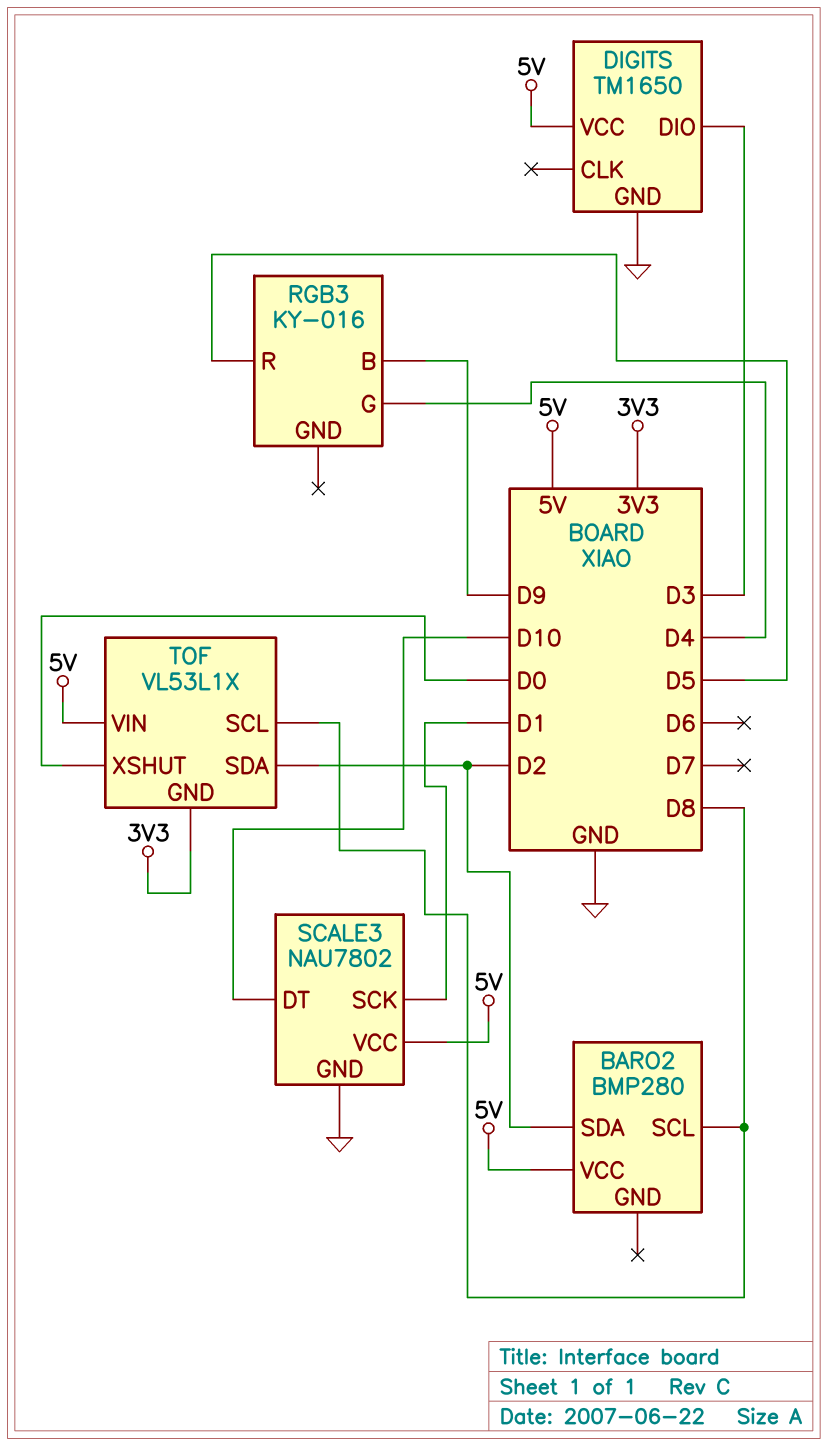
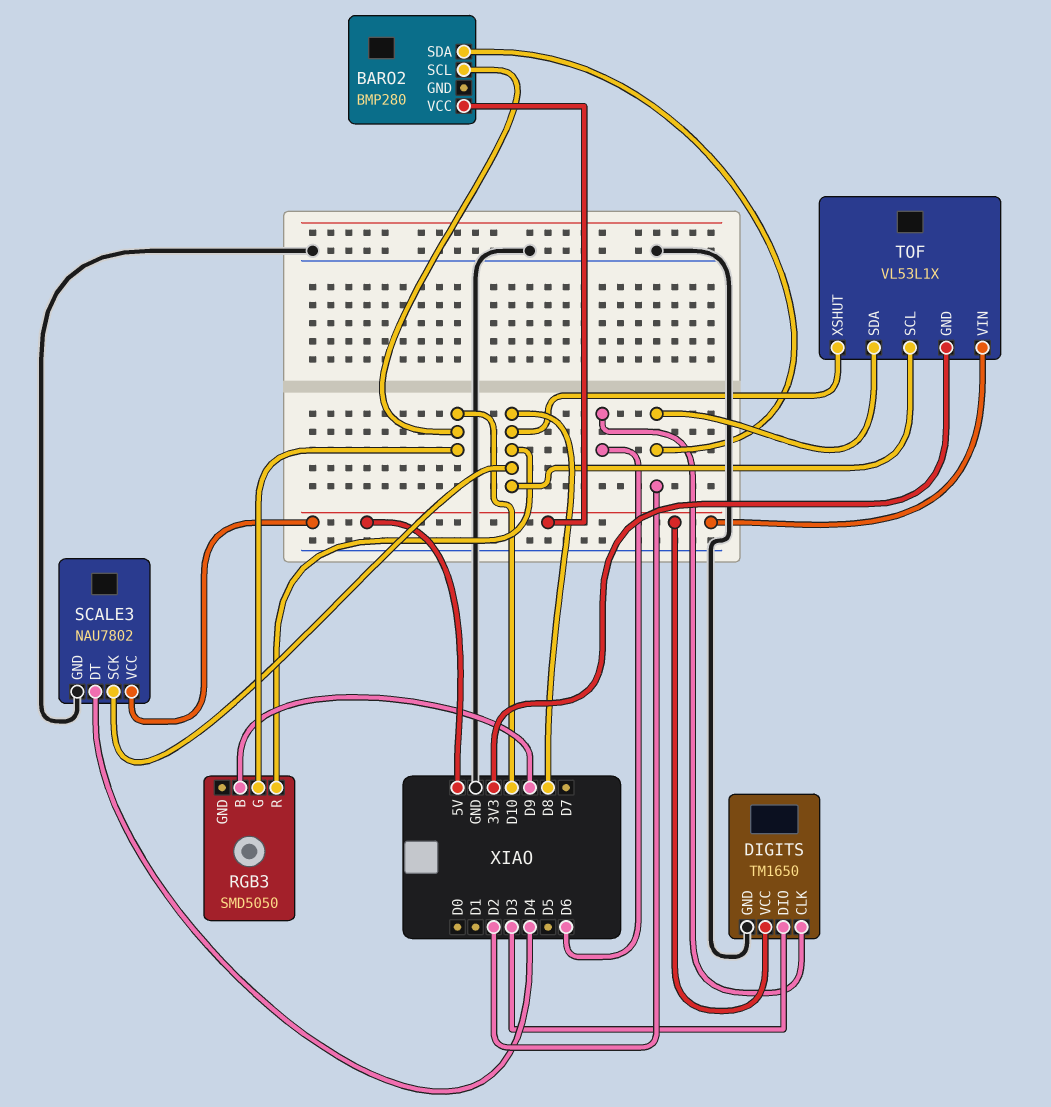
BARO2 pin SCL: D8 -> D10
DIGITS pin CLK: none -> D6
RGB3: KY-016 -> SMD5050
RGB3 pin G: D4 -> D10
RGB3 pin R: D5 -> D8
SCALE3 pin DT: D10 -> D4
SCALE3 pin SCK: D1 -> D8
TOF pin XSHUT: D0 -> D8

